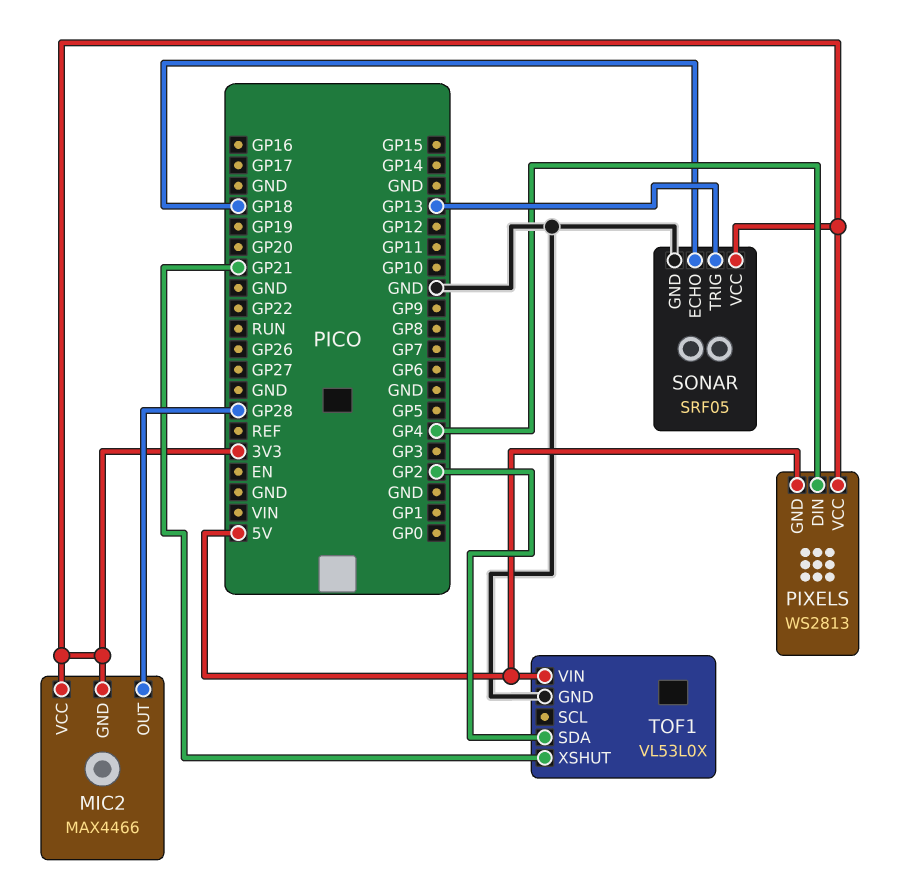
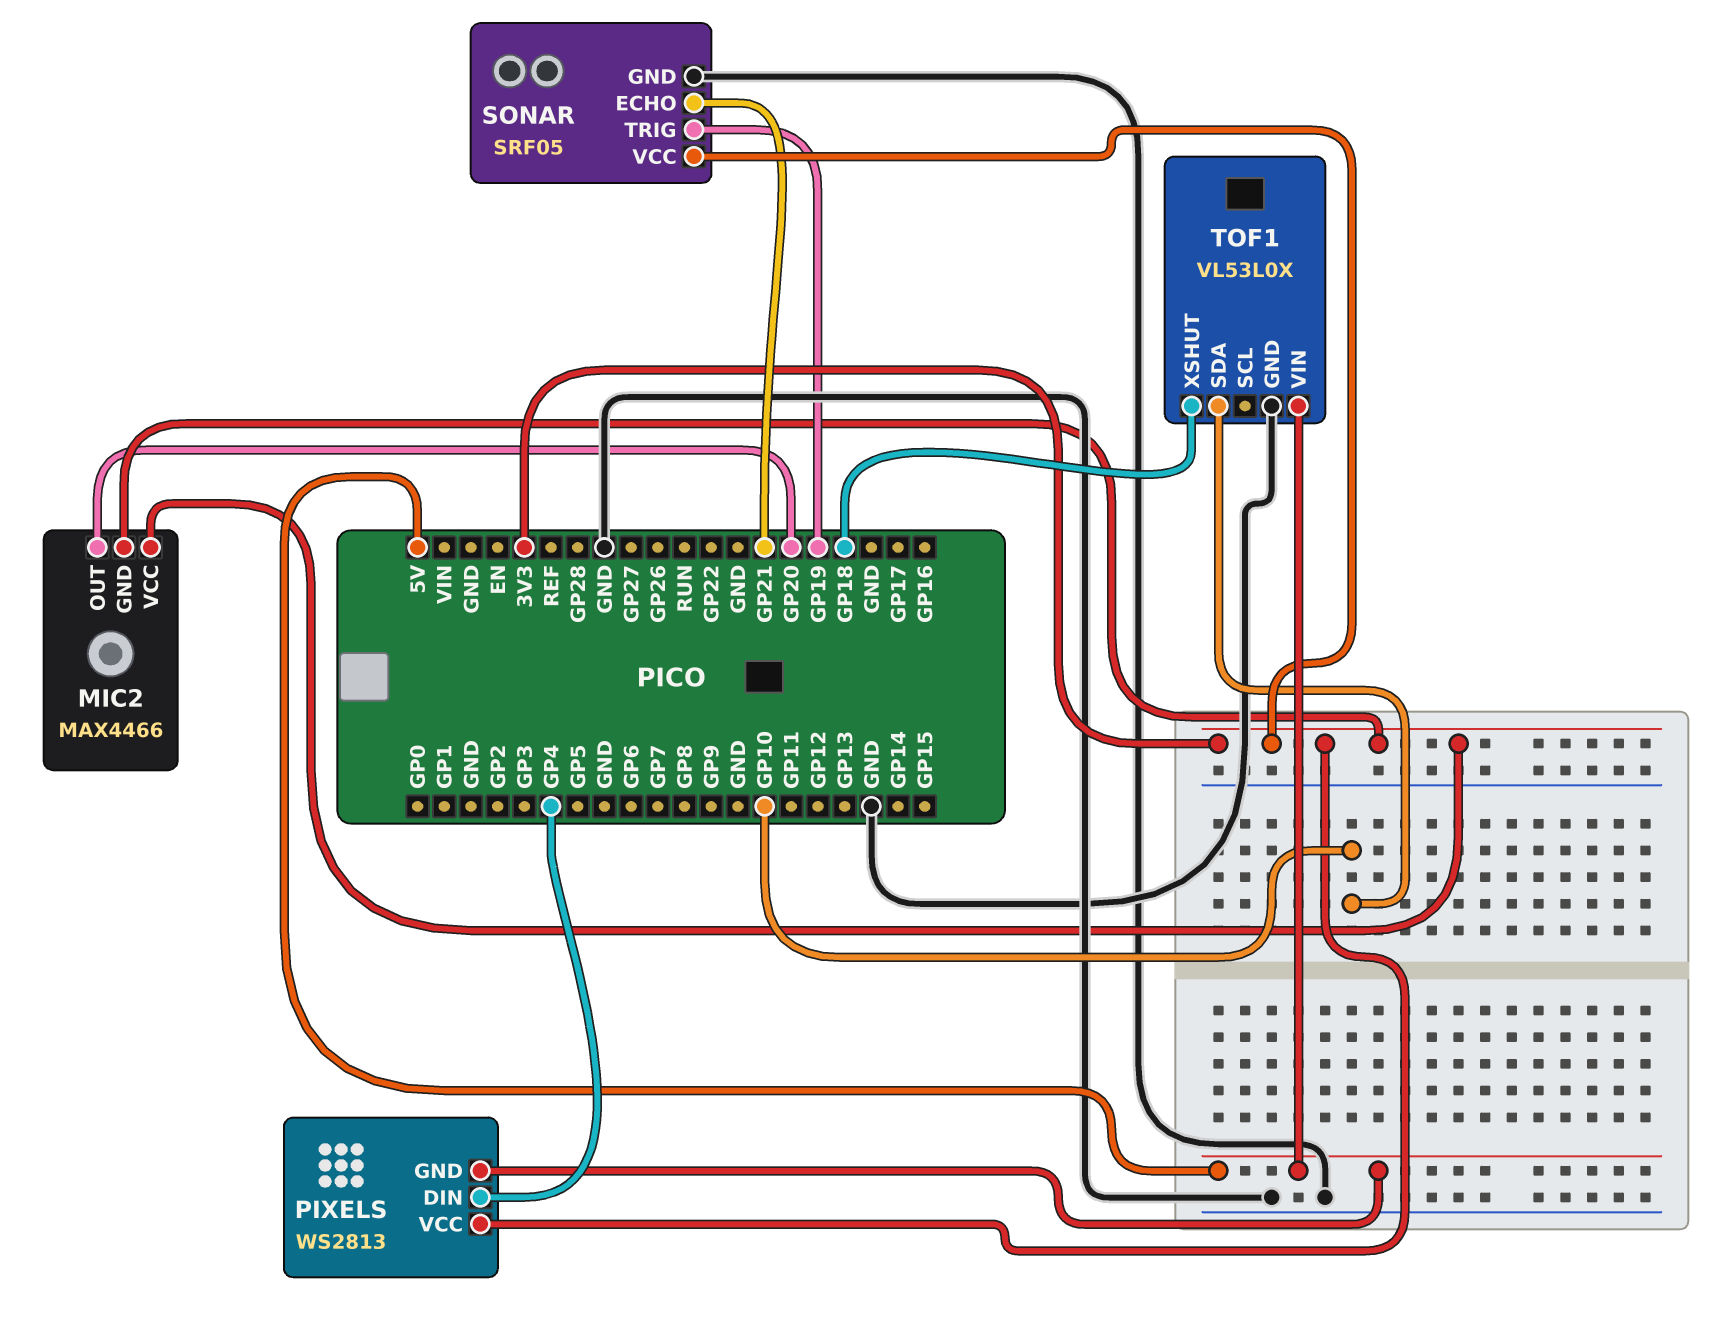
MIC2 pin OUT: GP28 -> GP20
SONAR pin ECHO: GP18 -> GP21
SONAR pin TRIG: GP13 -> GP19
TOF1 pin SDA: GP2 -> GP10
TOF1 pin XSHUT: GP21 -> GP18

